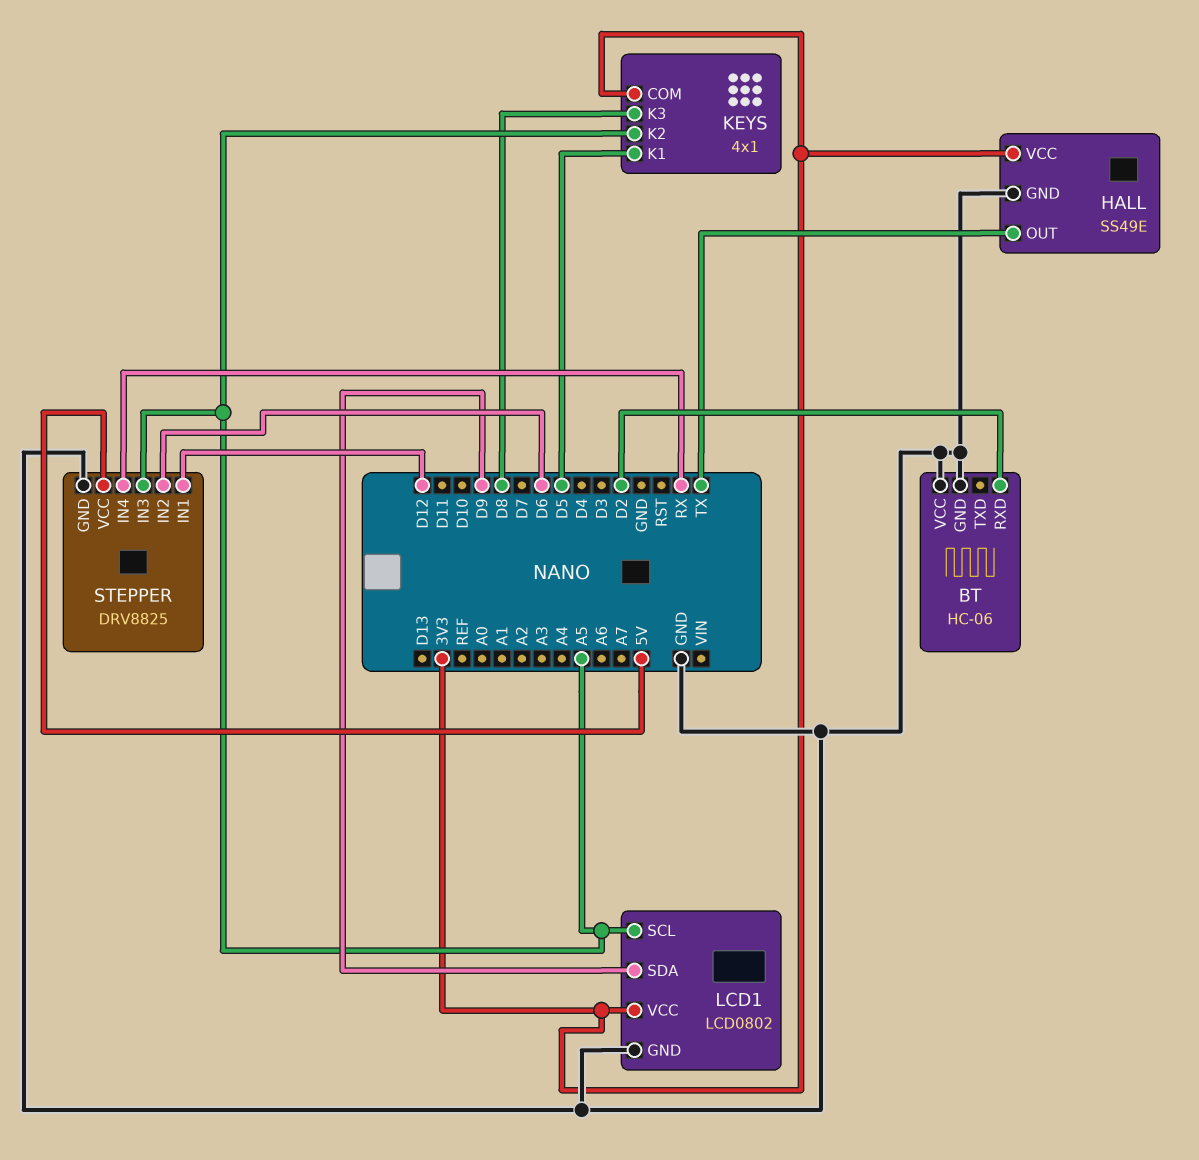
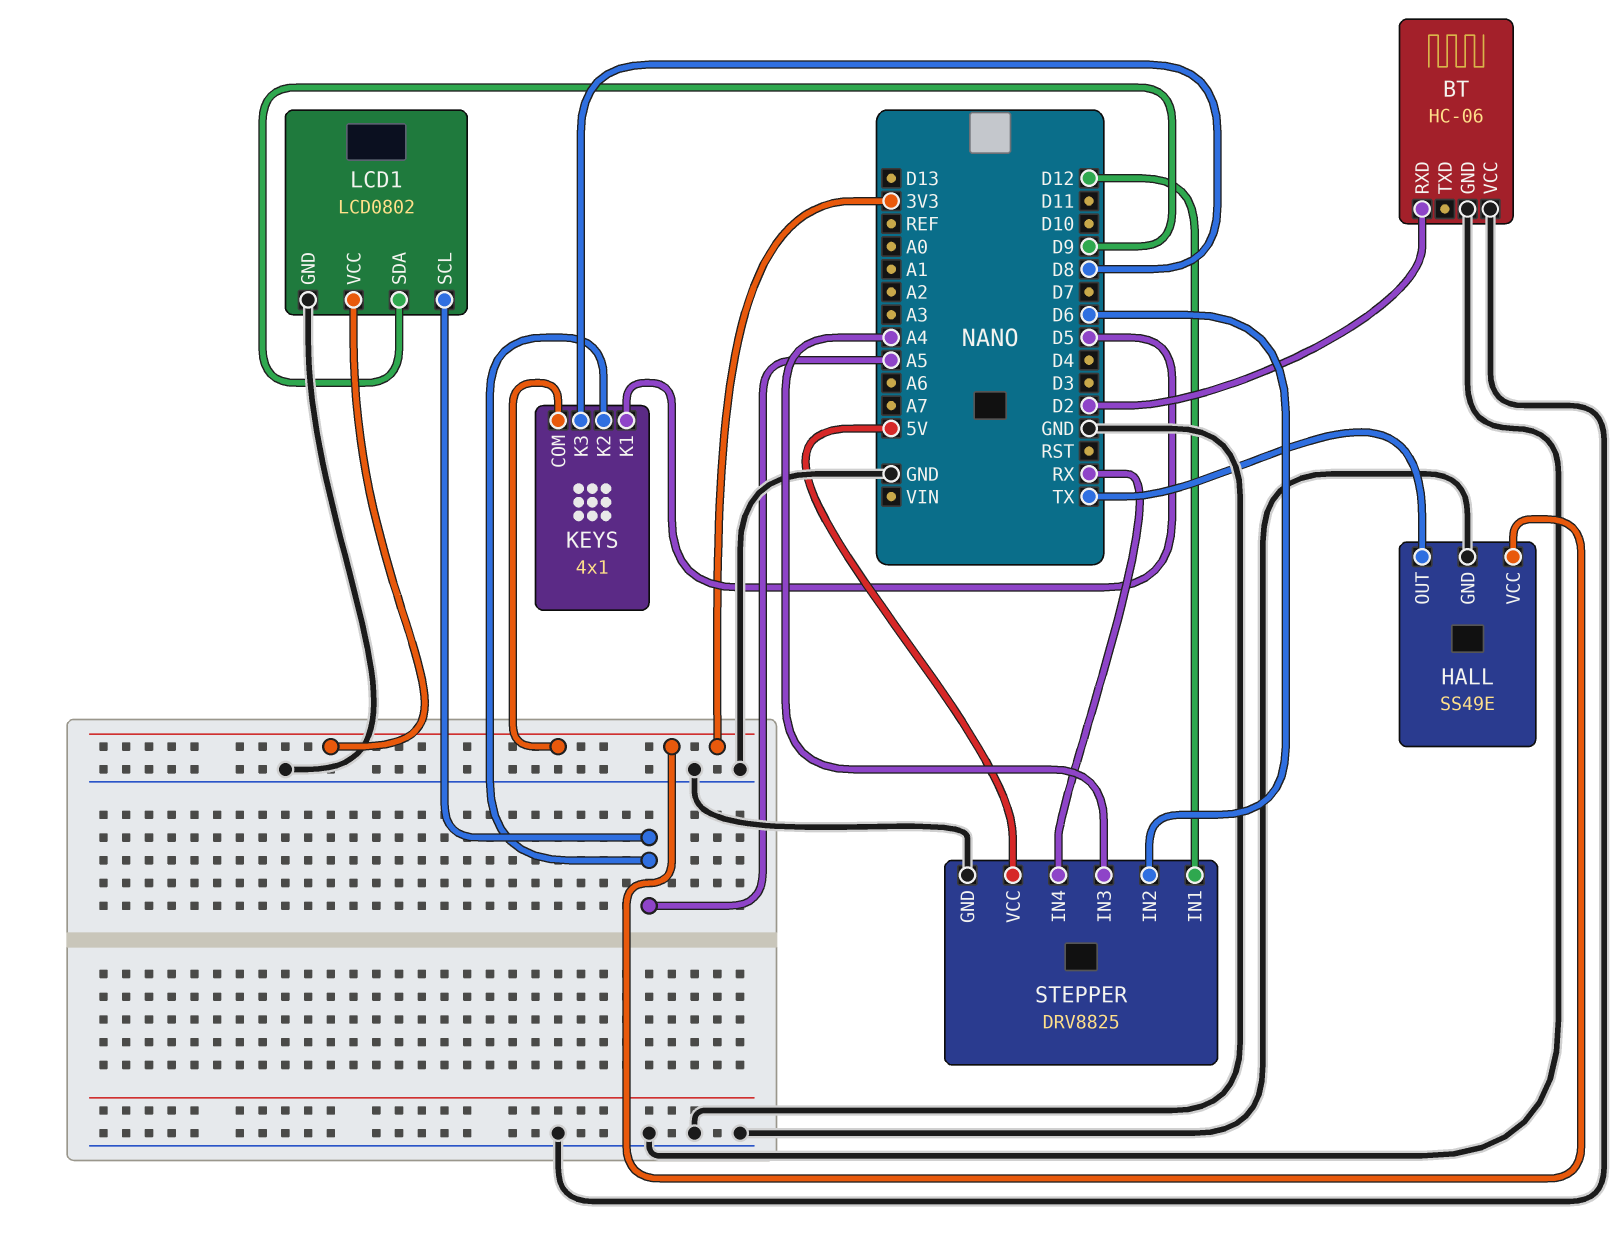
STEPPER pin IN3: A5 -> A4

